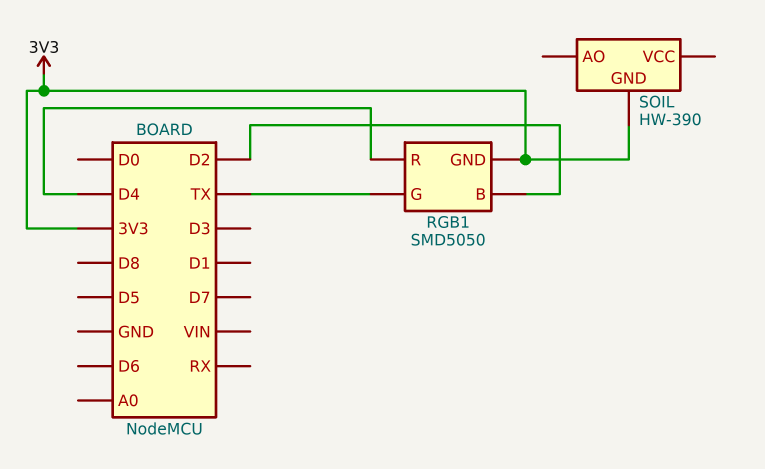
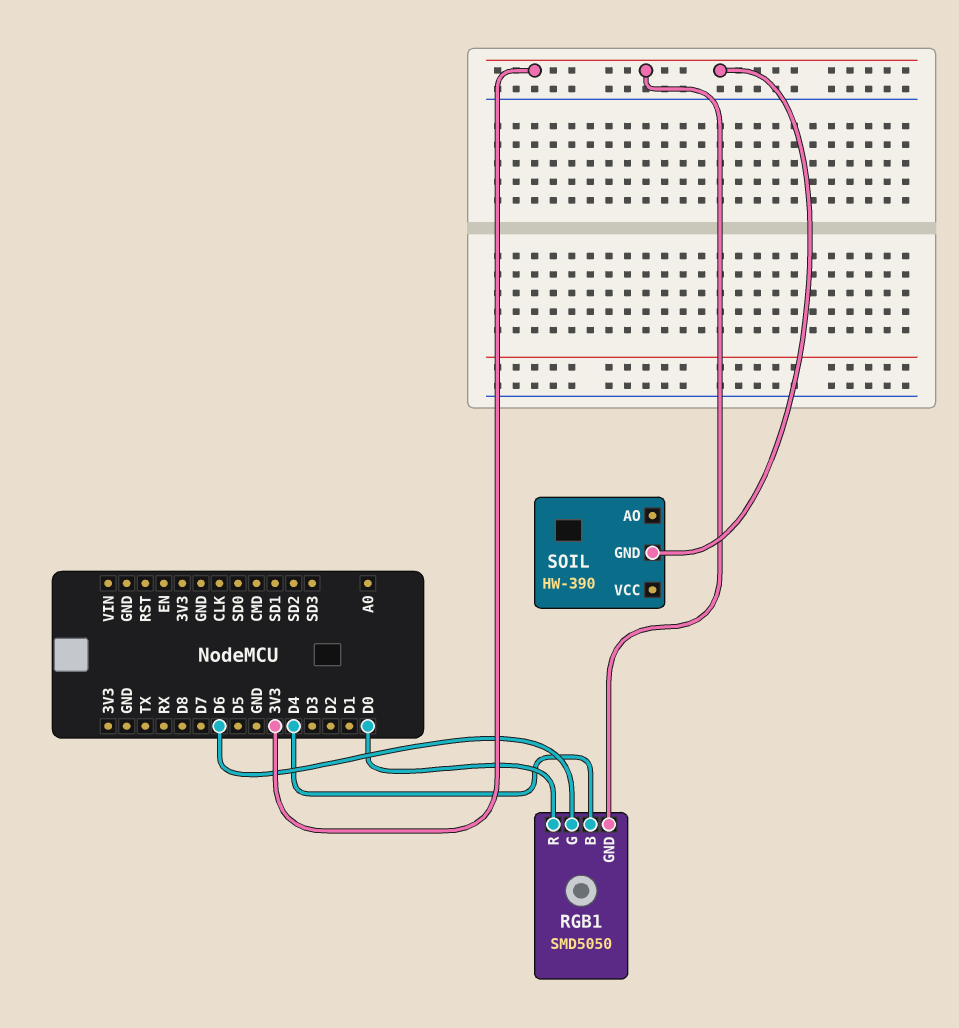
RGB1 pin B: D2 -> D4
RGB1 pin G: TX -> D6
RGB1 pin R: D4 -> D0

